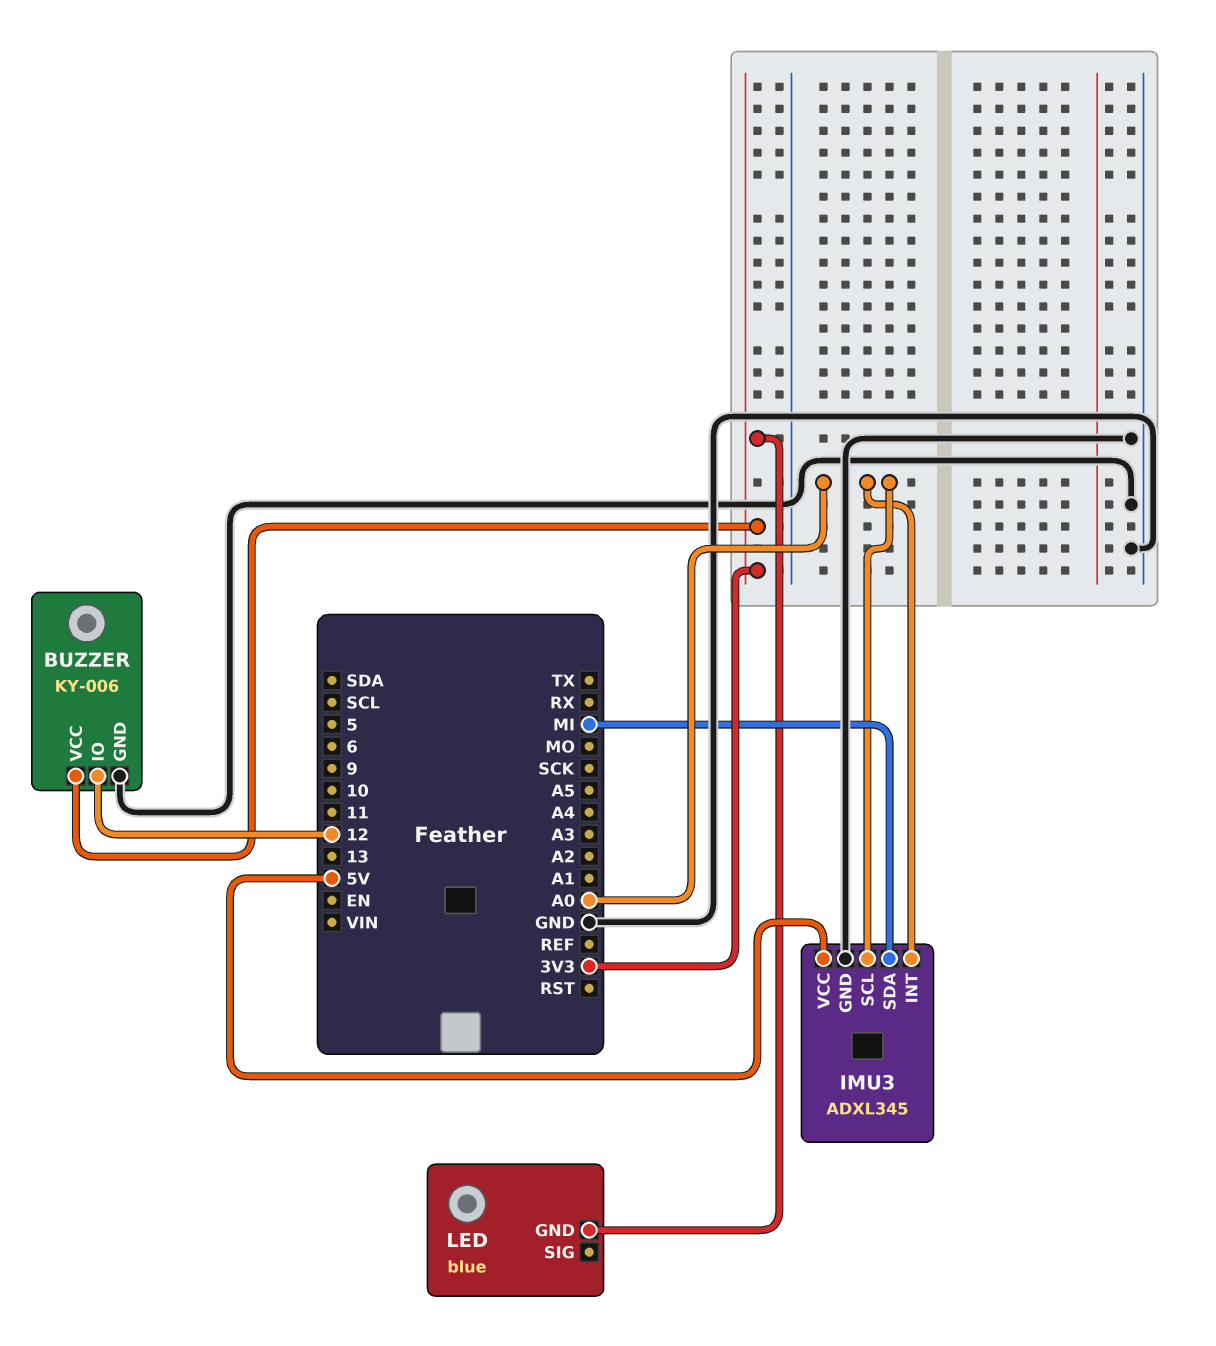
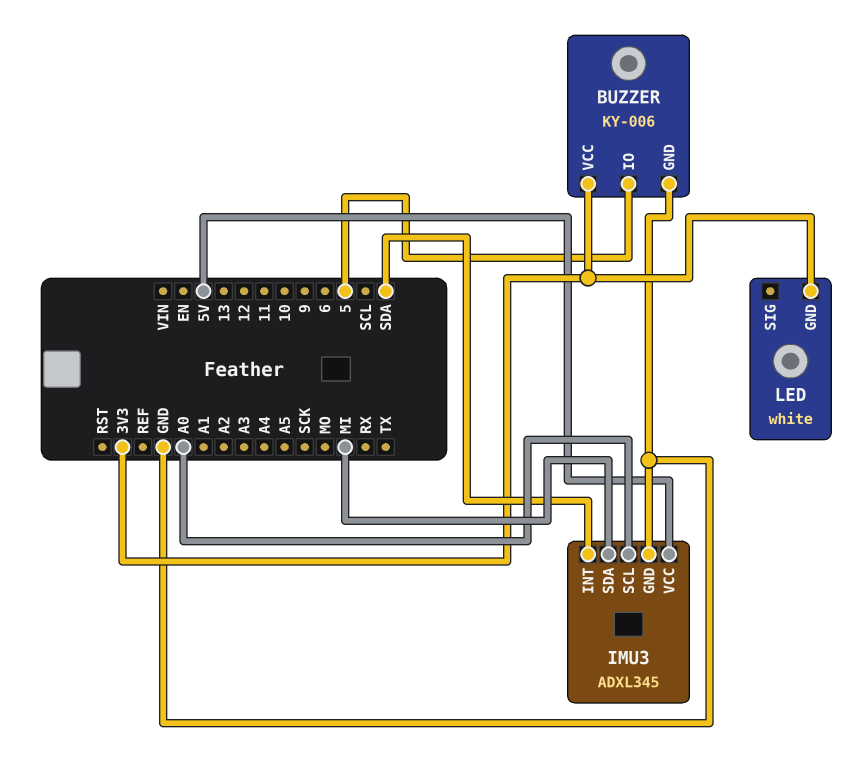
BUZZER pin IO: 12 -> 5
IMU3 pin INT: A0 -> SDA
LED: blue -> white

